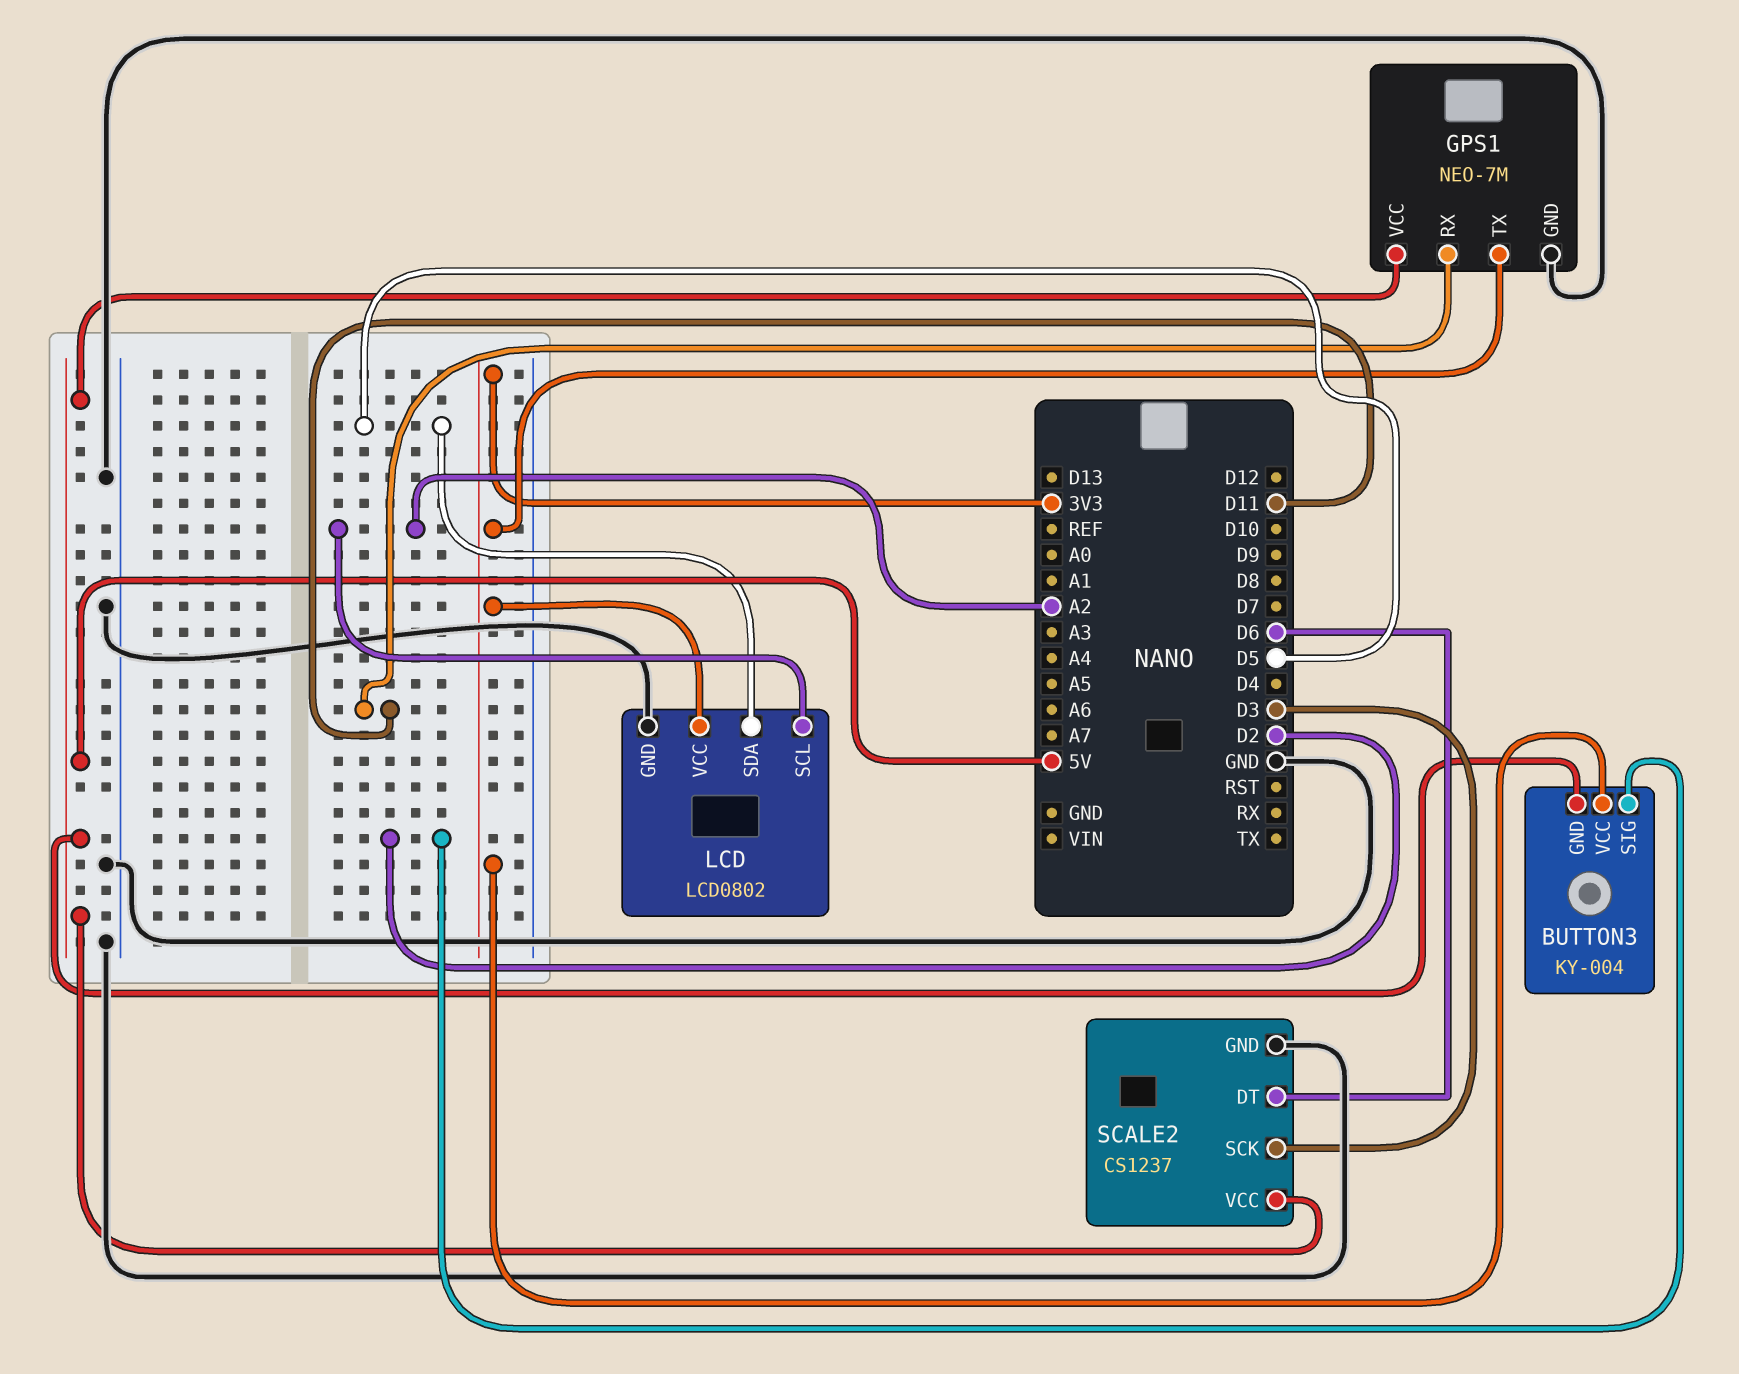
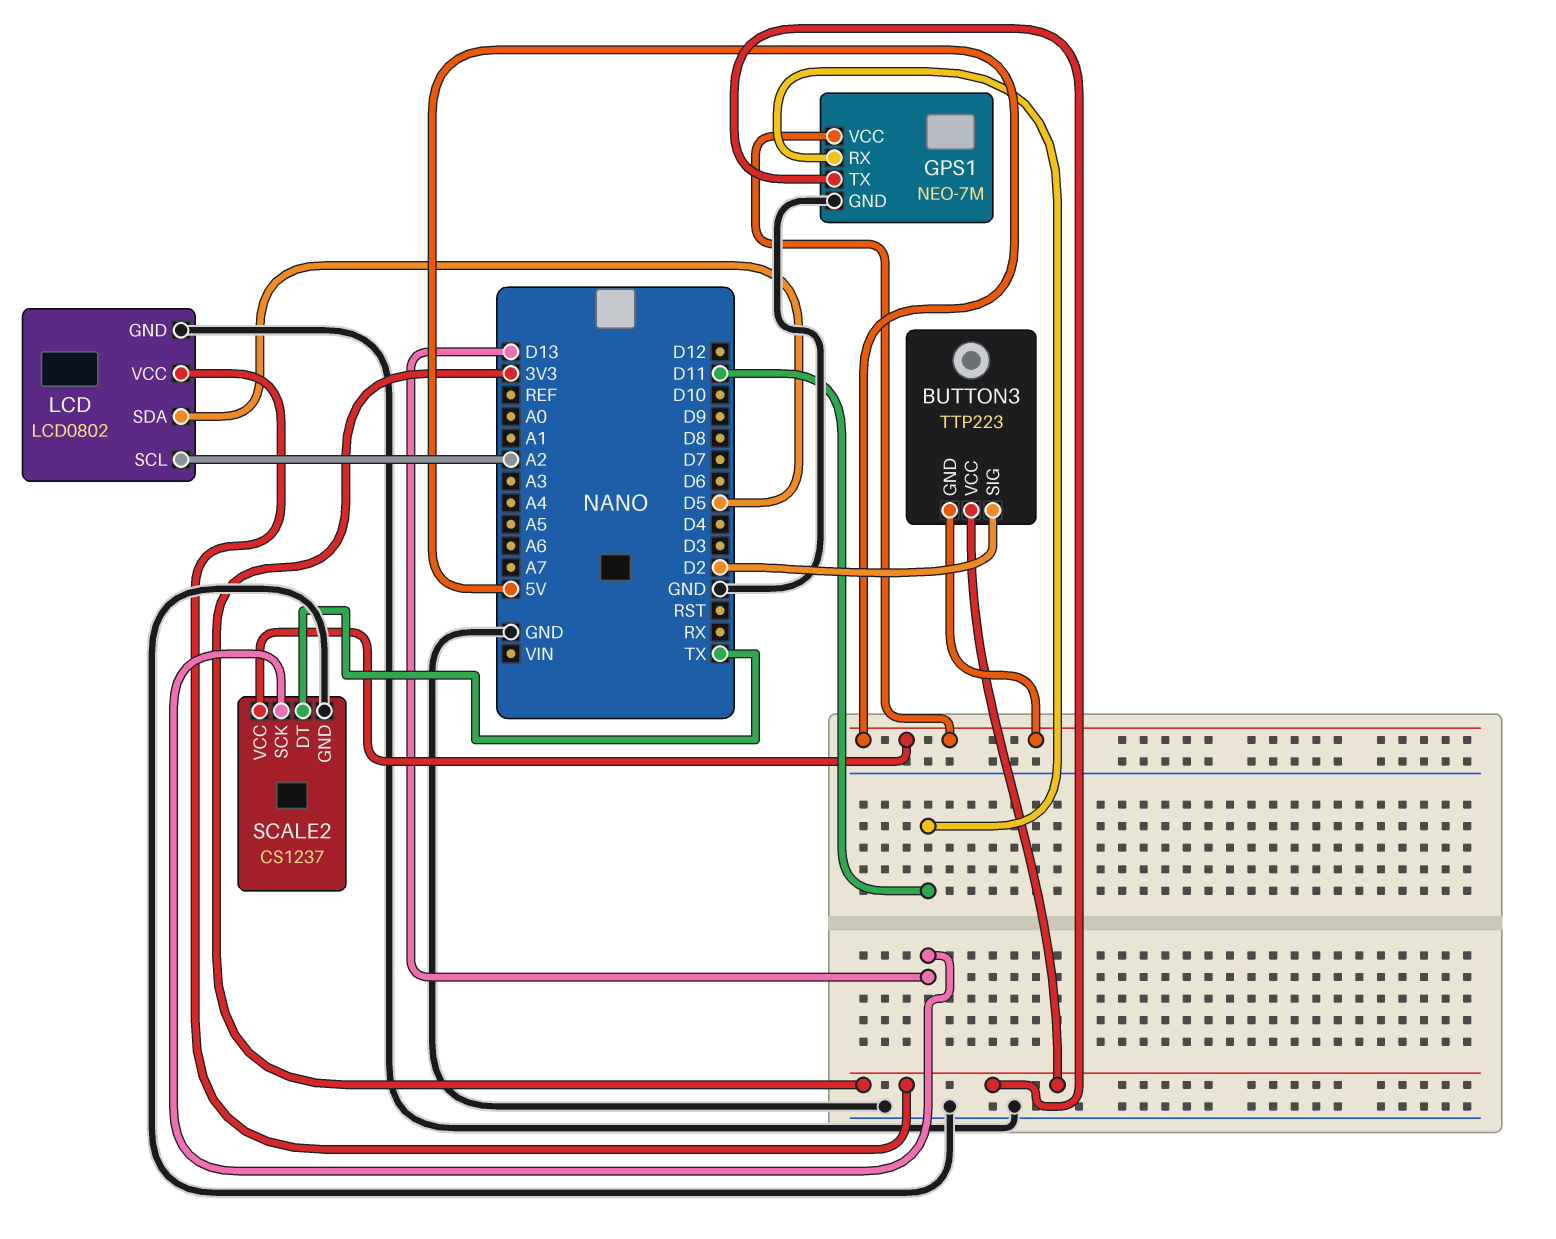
BUTTON3: KY-004 -> TTP223
SCALE2 pin DT: D6 -> TX
SCALE2 pin SCK: D3 -> D13

